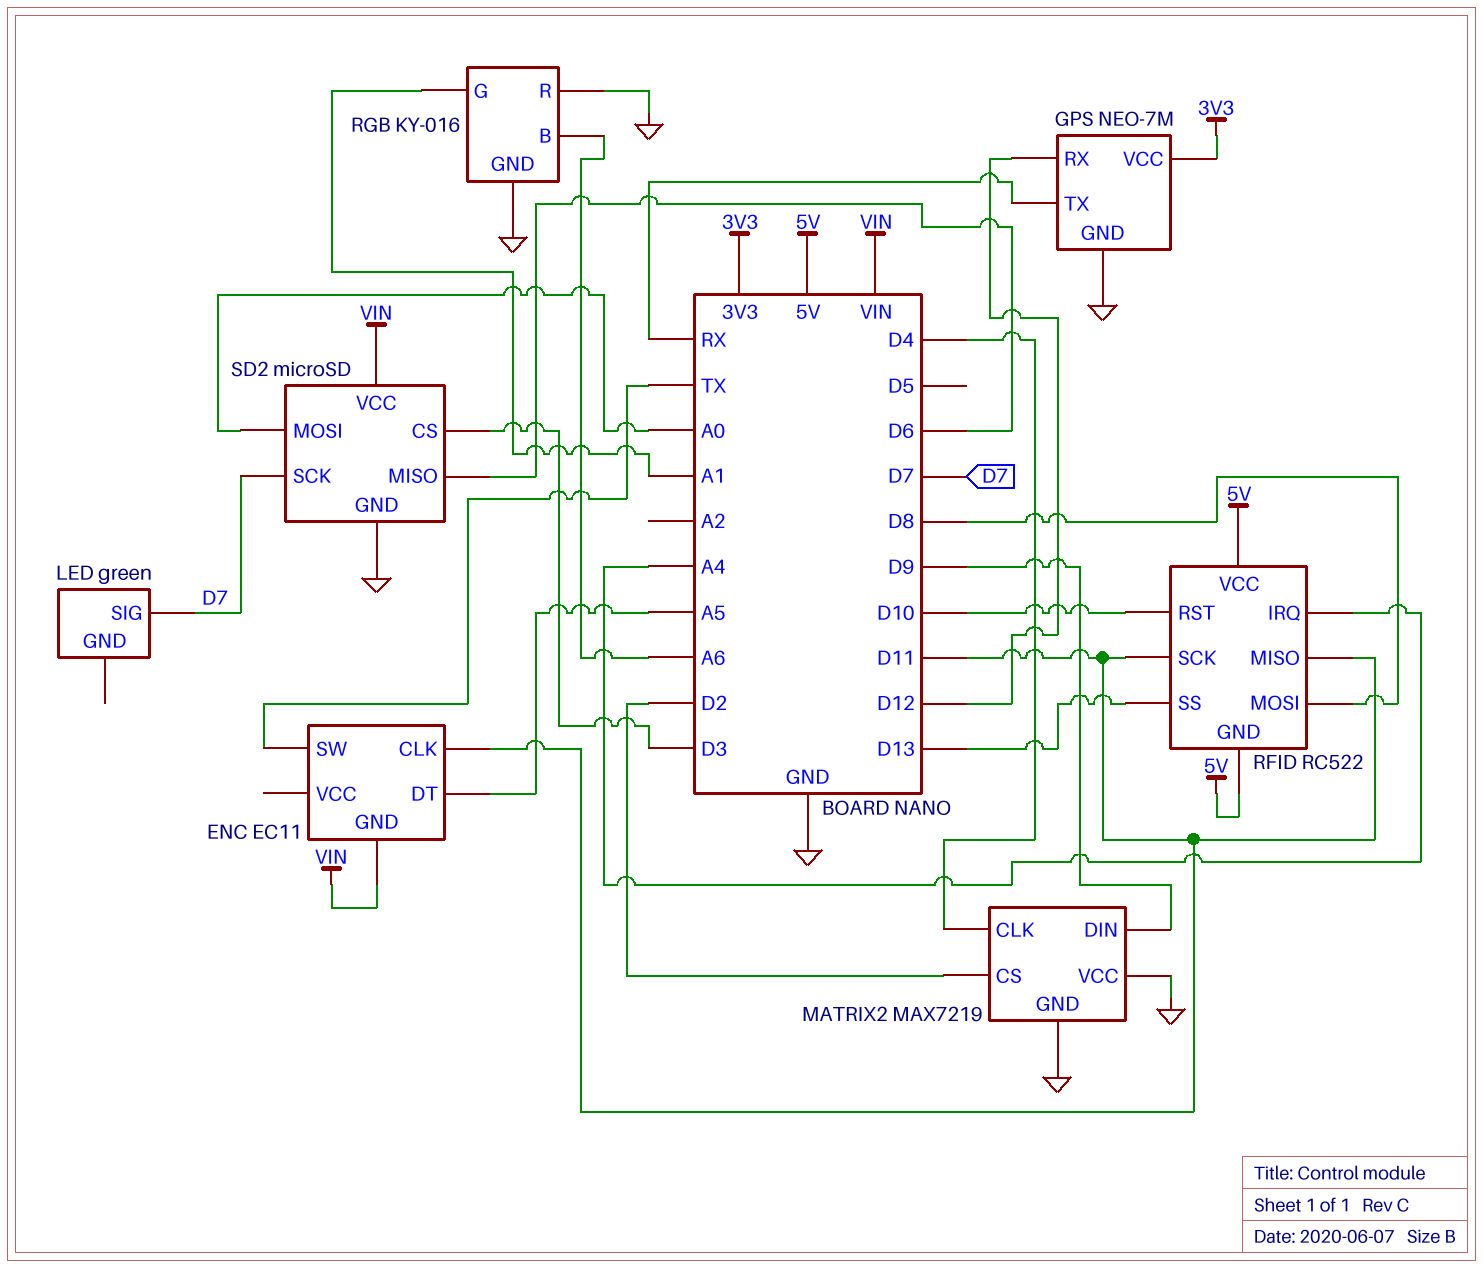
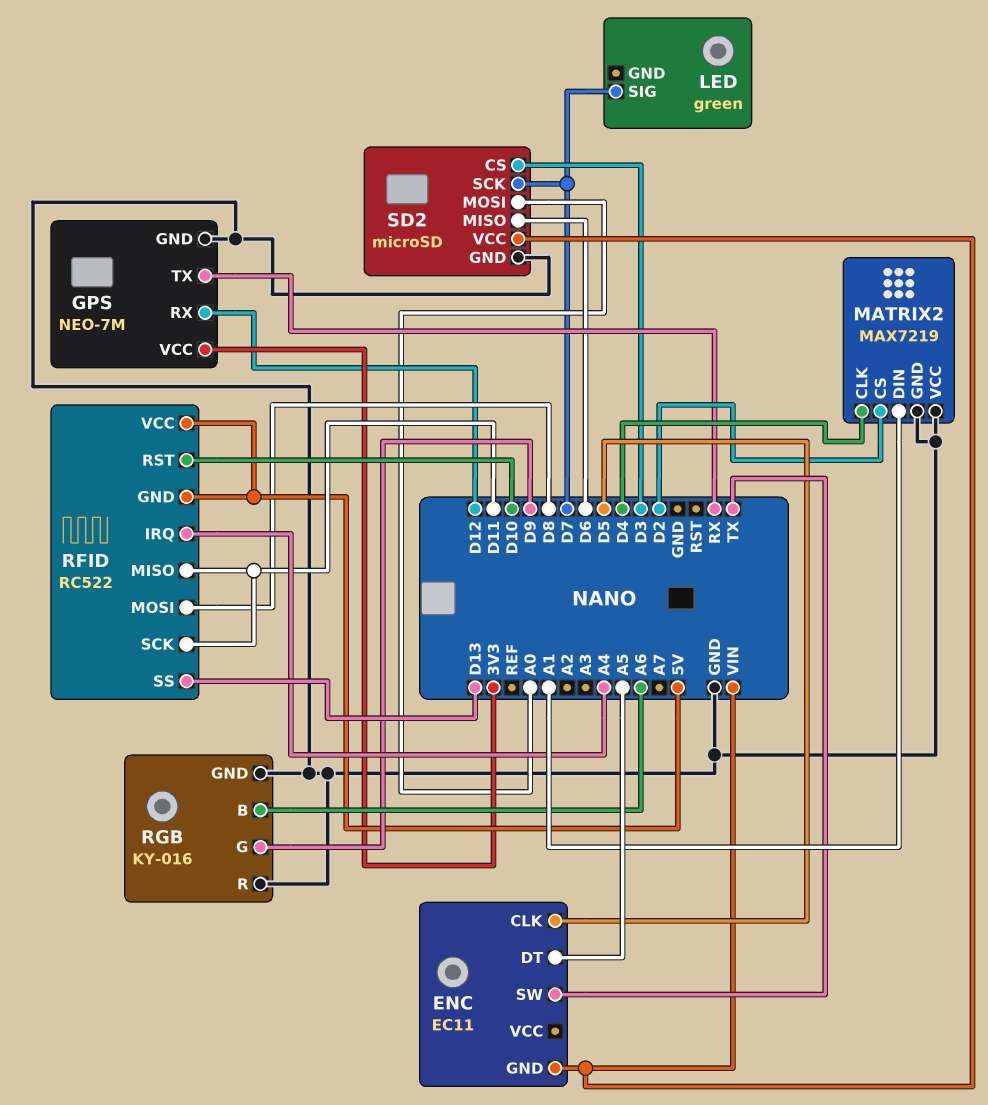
ENC pin CLK: D11 -> D5
MATRIX2 pin DIN: D9 -> A1
RGB pin G: A1 -> D9

